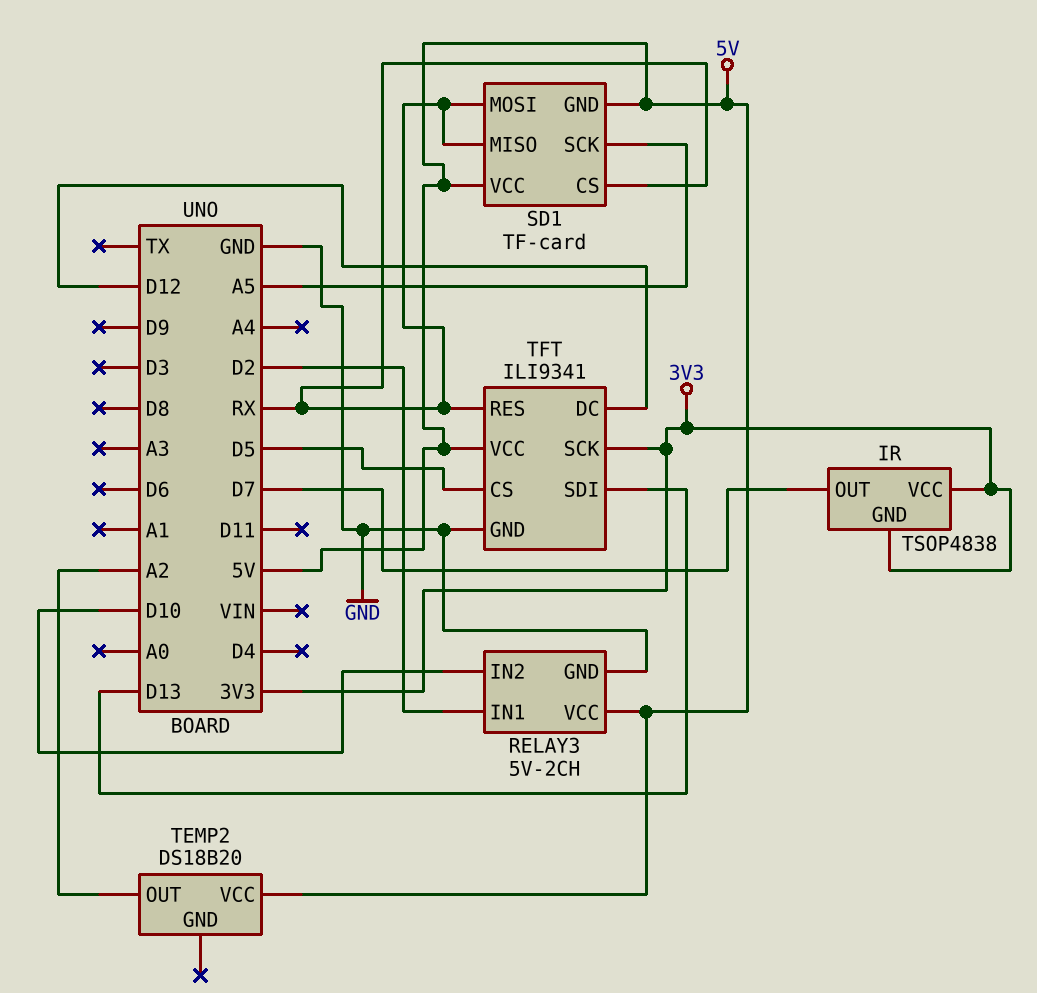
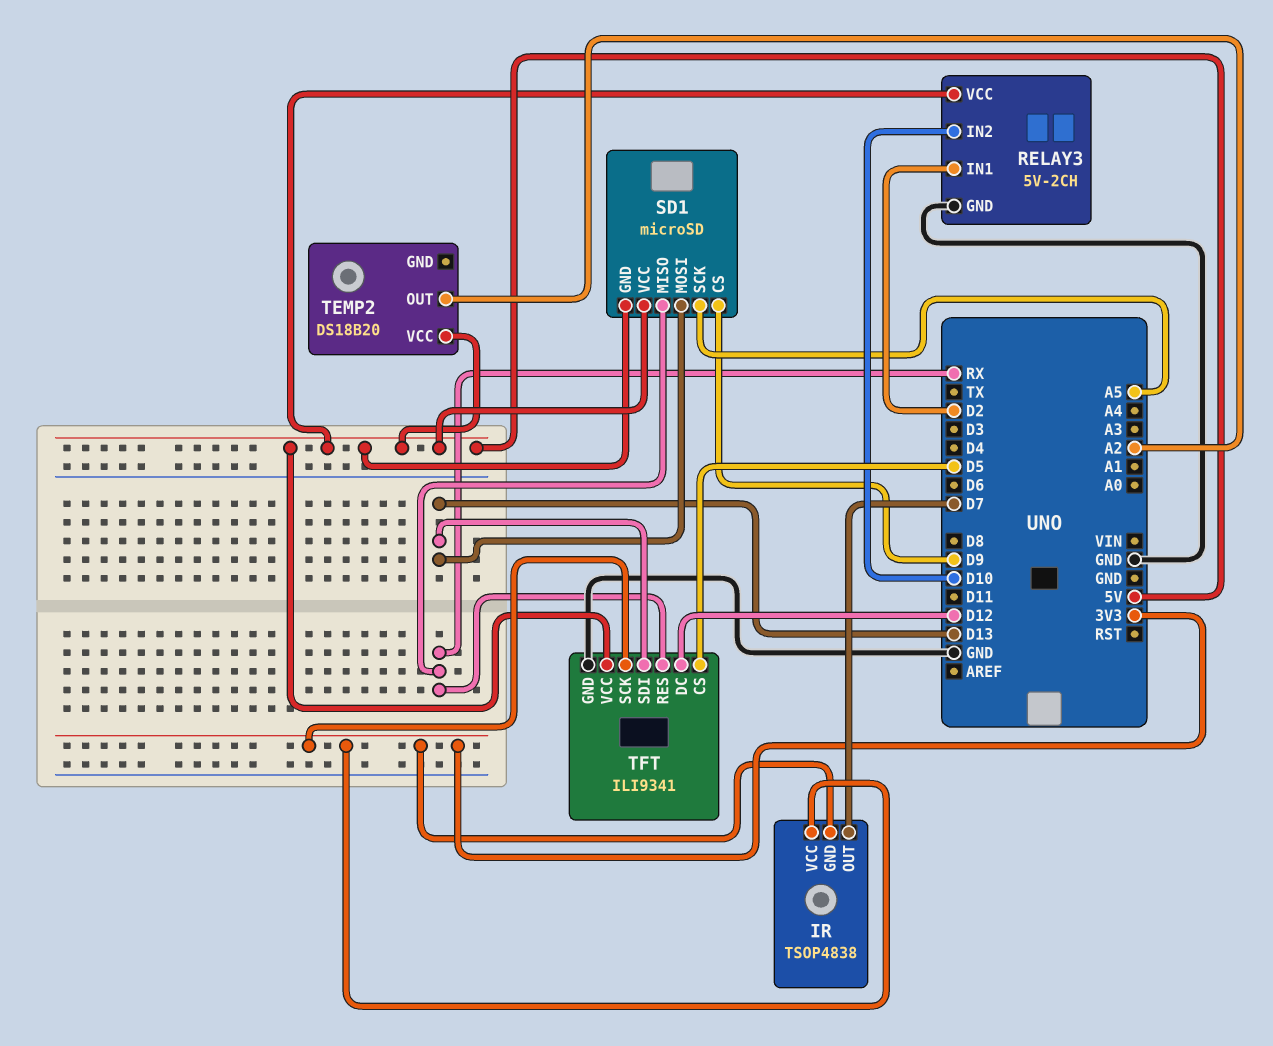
SD1: TF-card -> microSD
SD1 pin CS: RX -> D9
SD1 pin MOSI: RX -> D13

